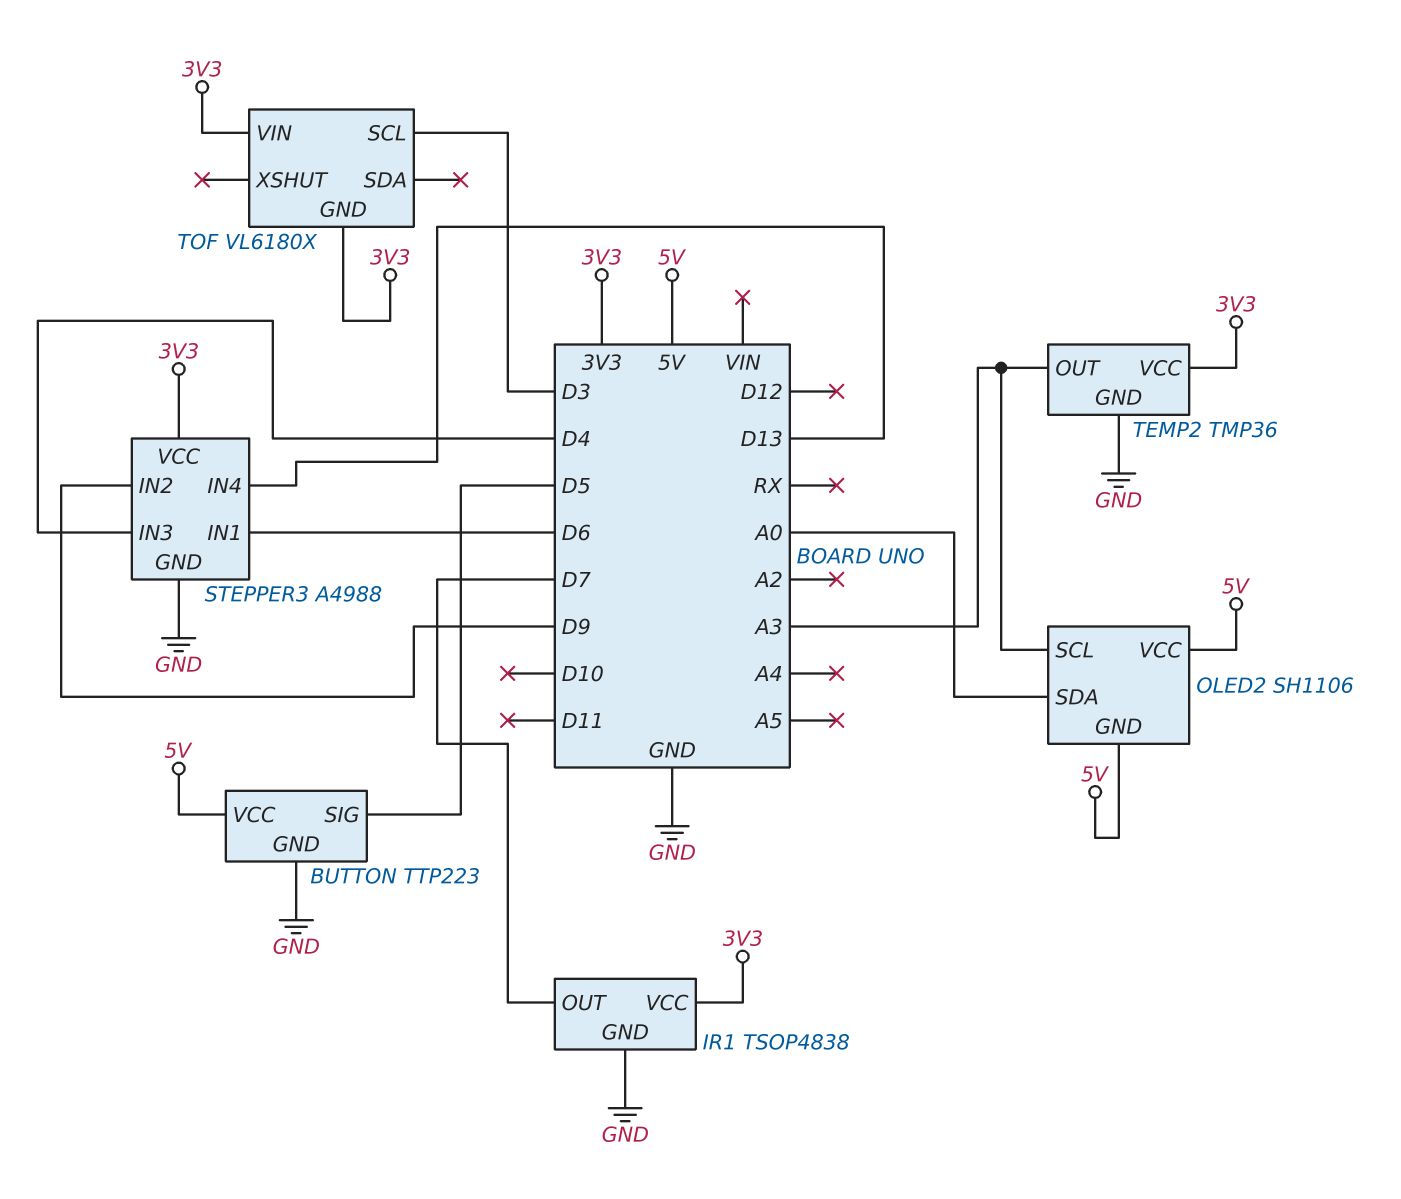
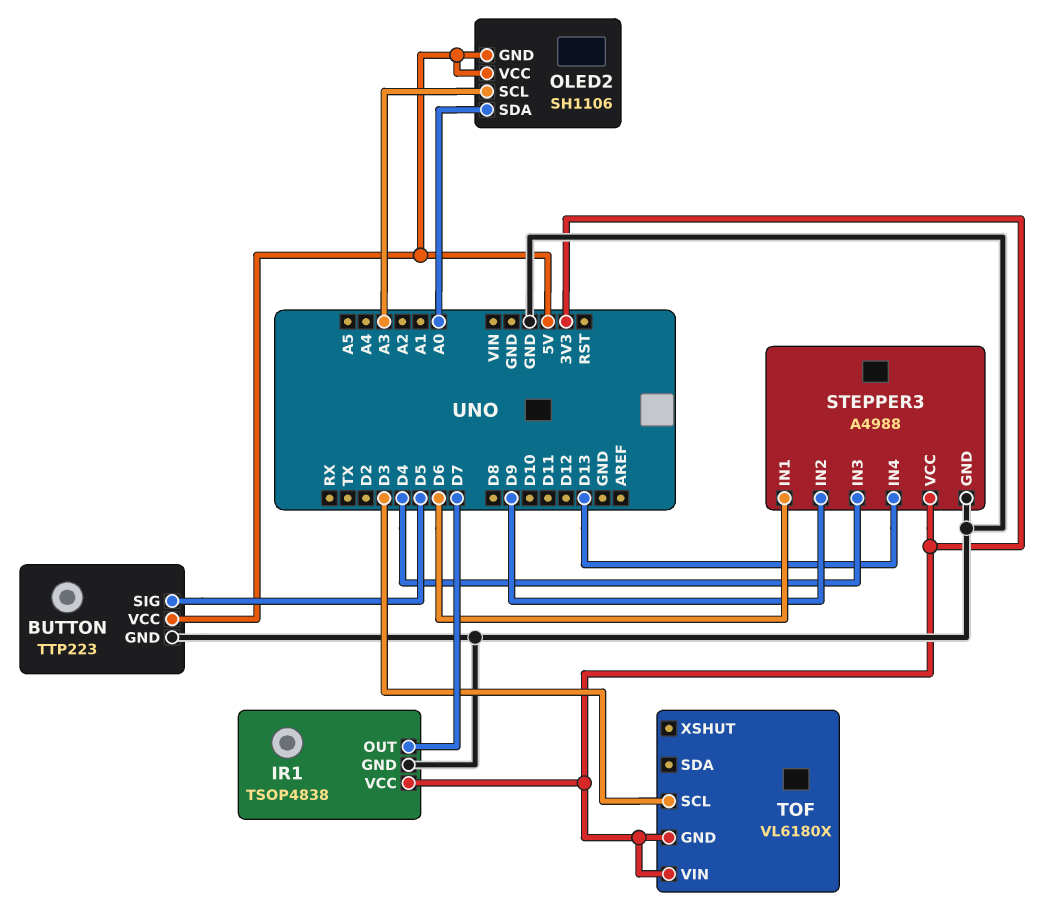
TEMP2: TMP36 -> none
TEMP2 pin GND: GND -> none
TEMP2 pin OUT: A3 -> none
TEMP2 pin VCC: 3V3 -> none

